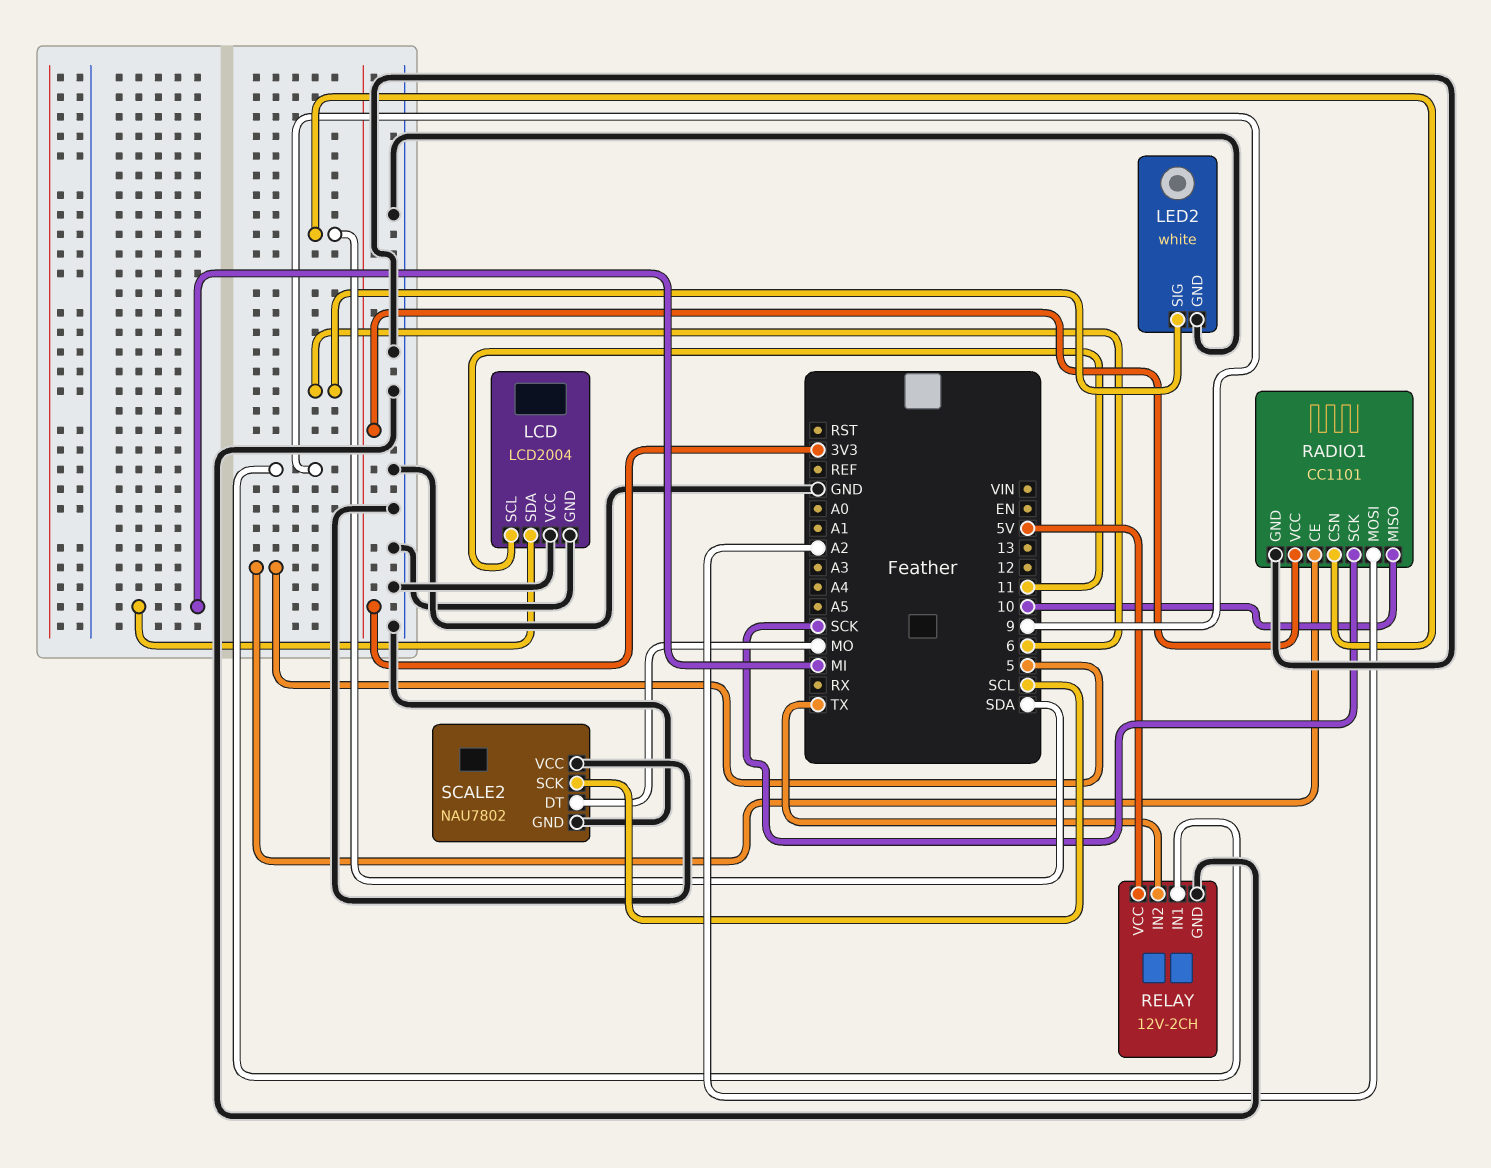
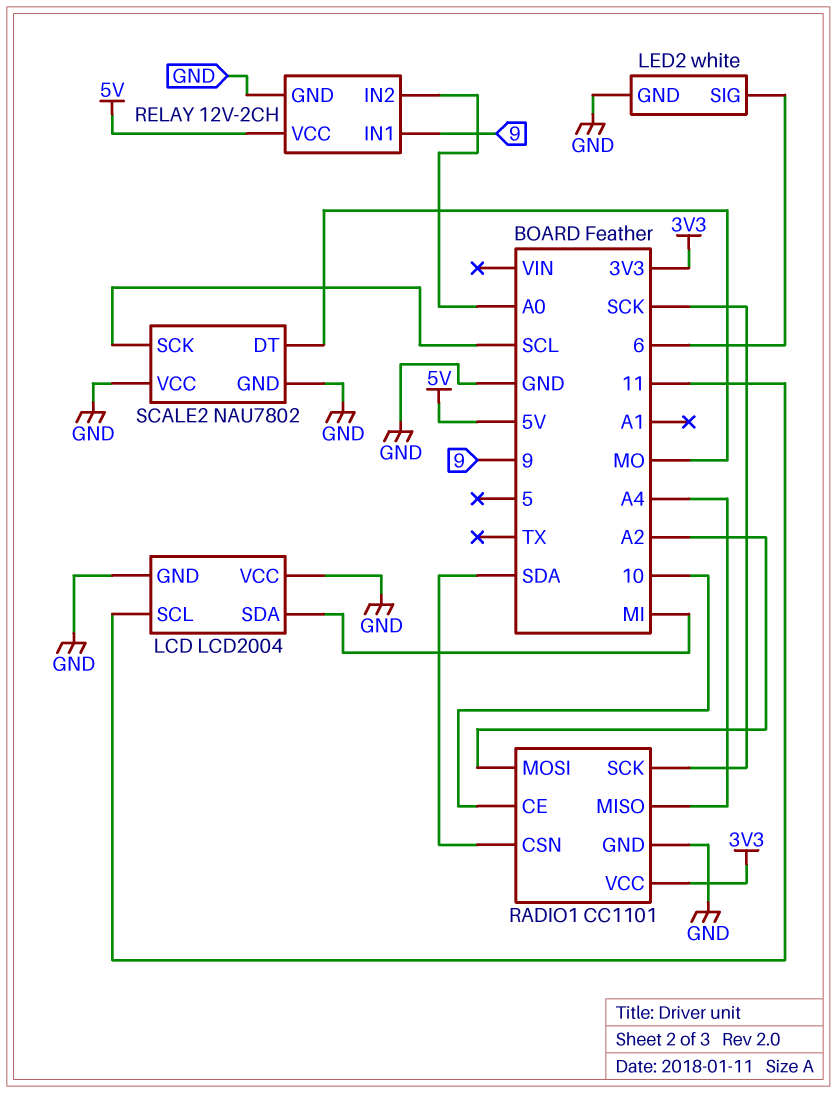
RADIO1 pin CE: 5 -> 10
RADIO1 pin MISO: 10 -> A4
RELAY pin IN2: TX -> A0

